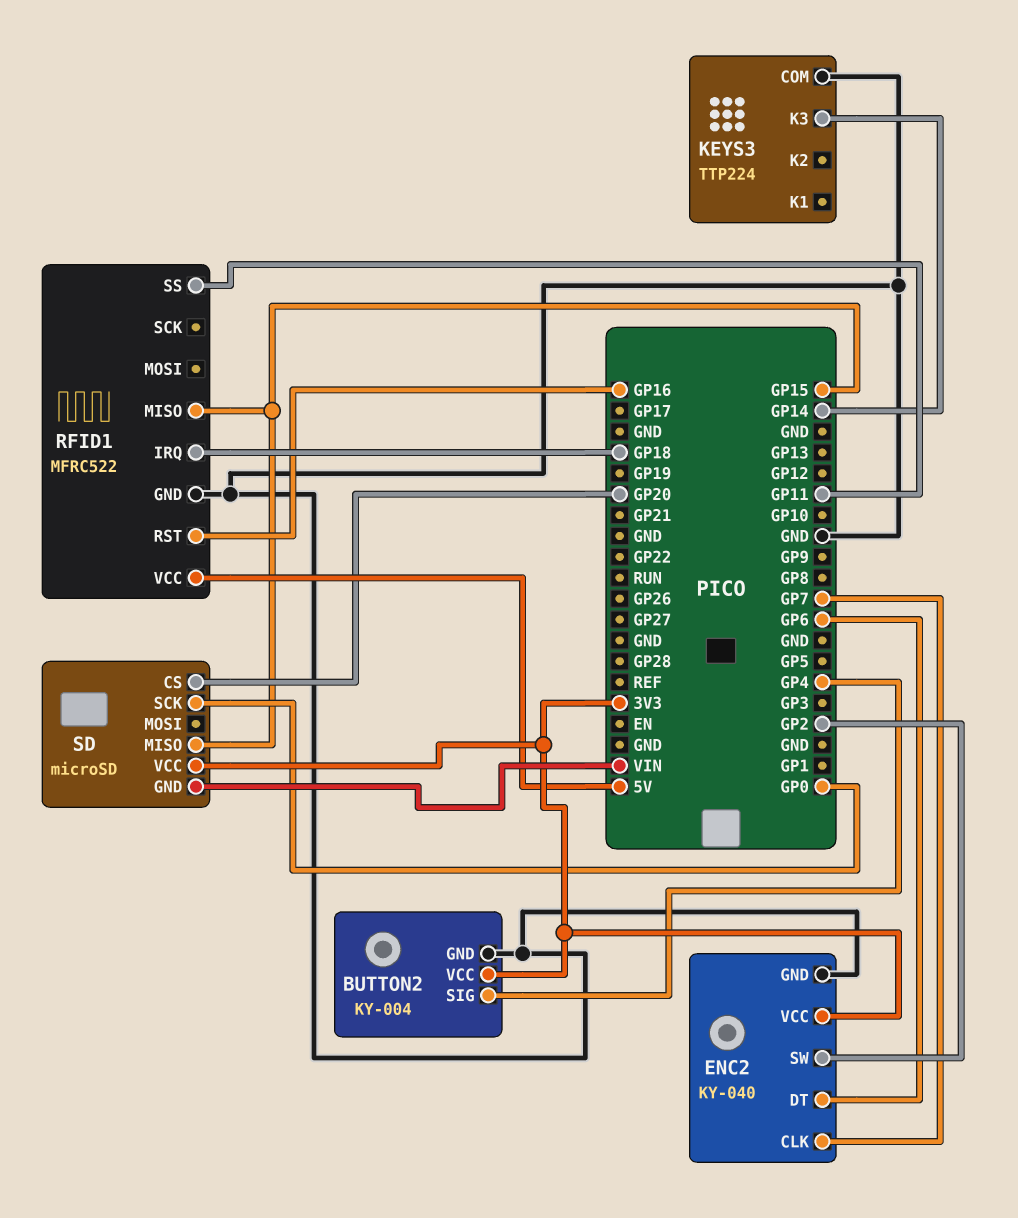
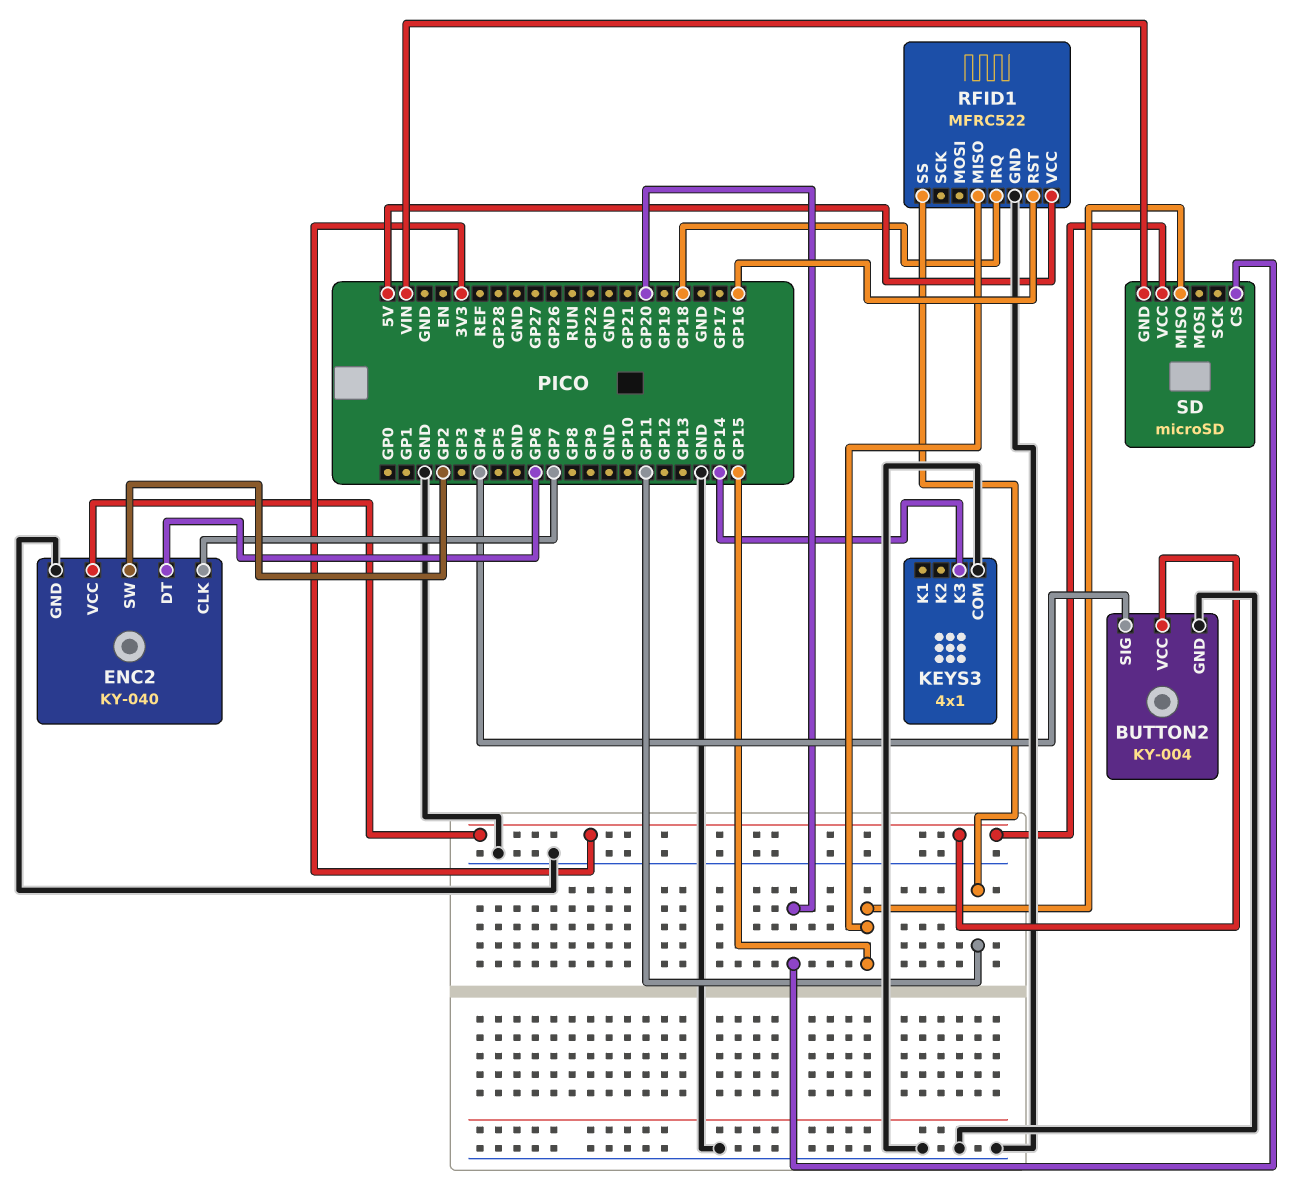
KEYS3: TTP224 -> 4x1
SD pin SCK: GP0 -> none

